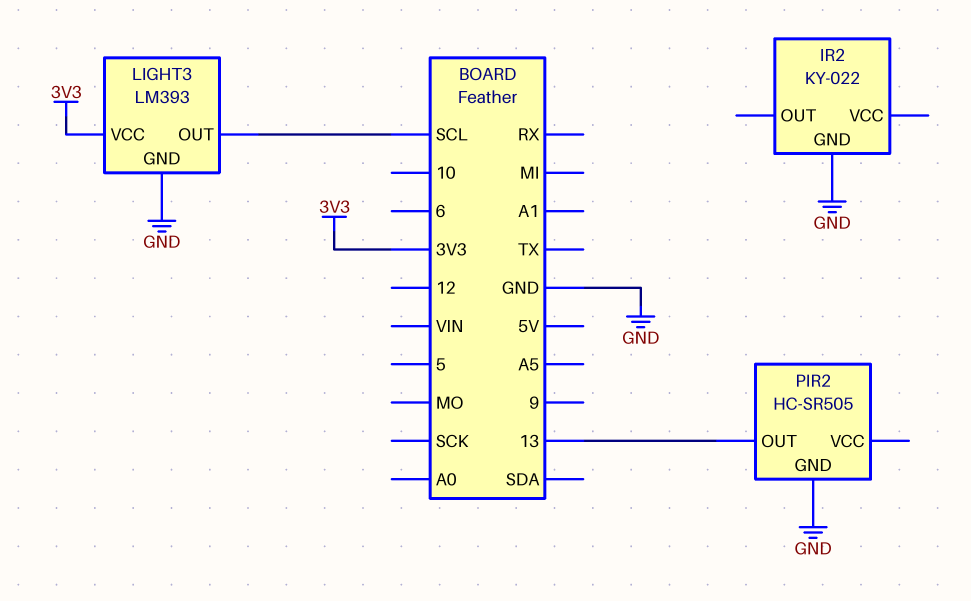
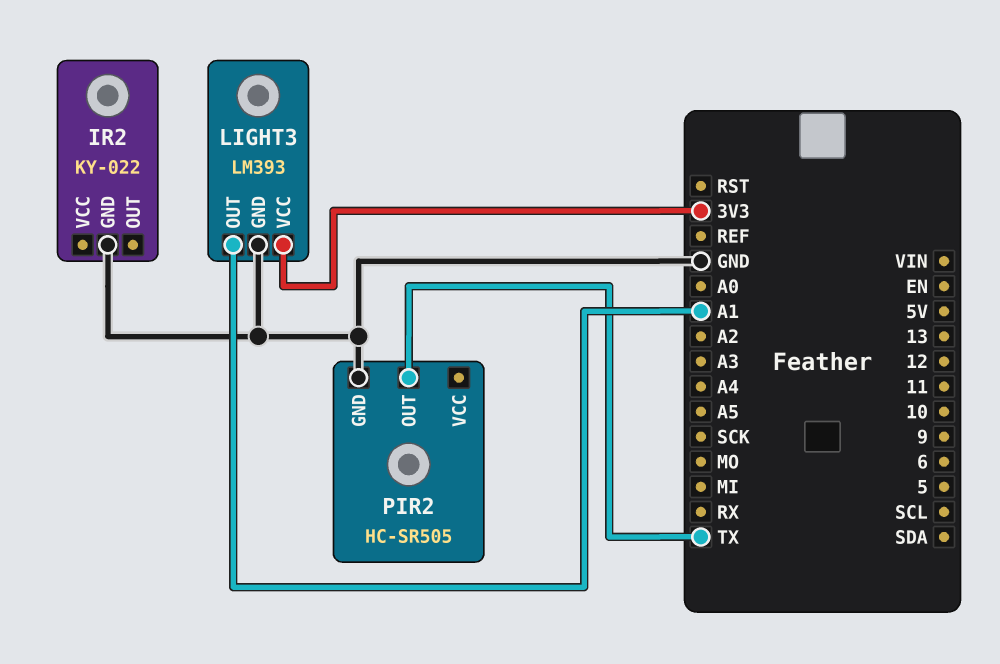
LIGHT3 pin OUT: SCL -> A1
PIR2 pin OUT: 13 -> TX

